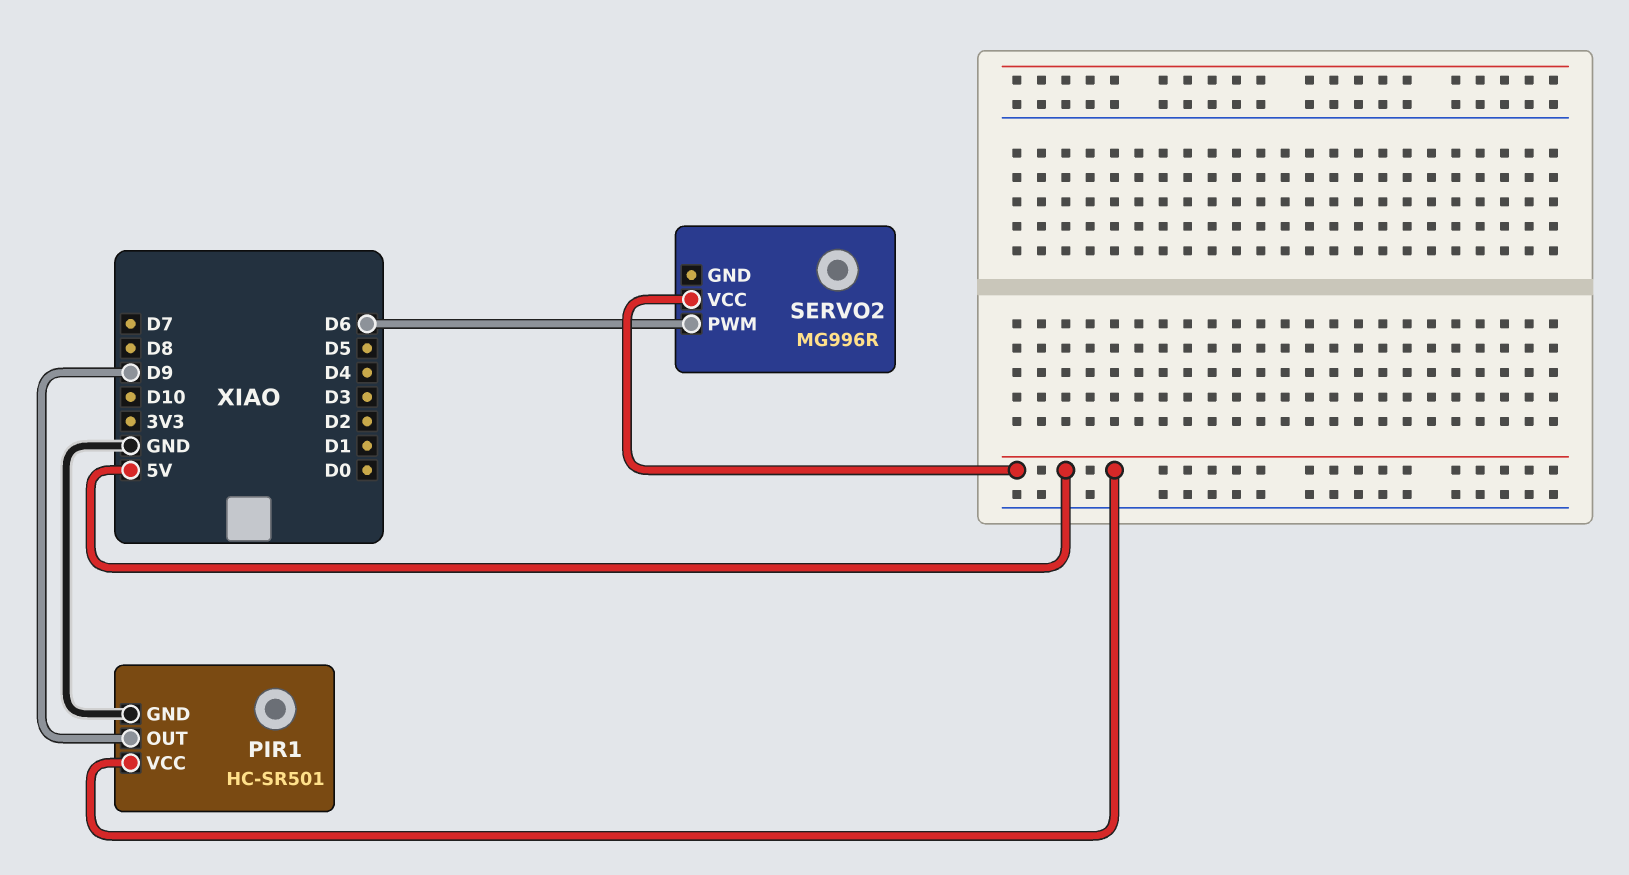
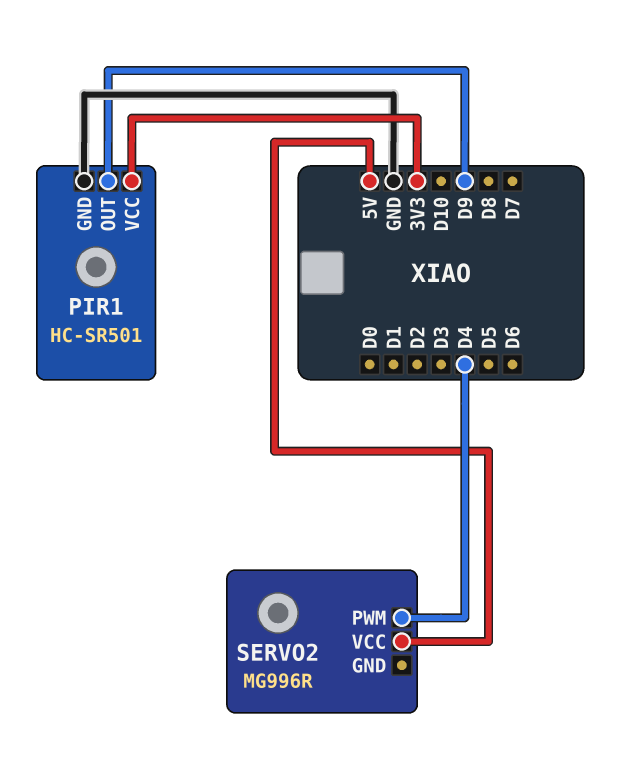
PIR1 pin VCC: 5V -> 3V3
SERVO2 pin PWM: D6 -> D4

